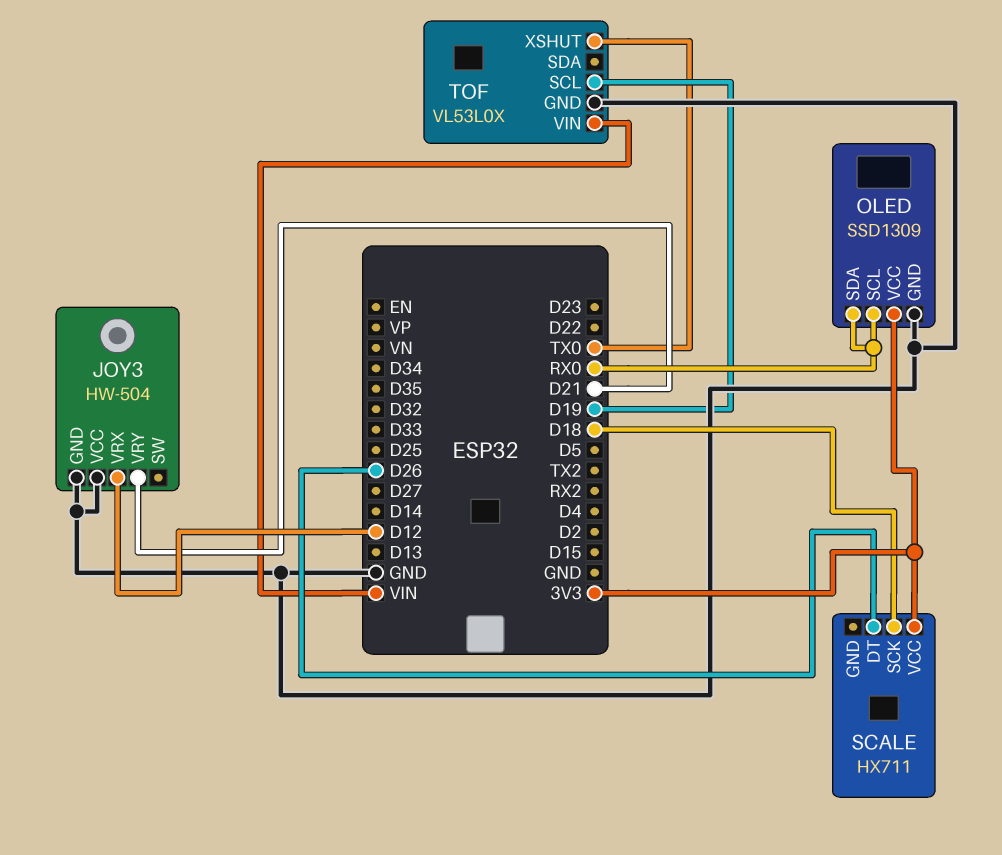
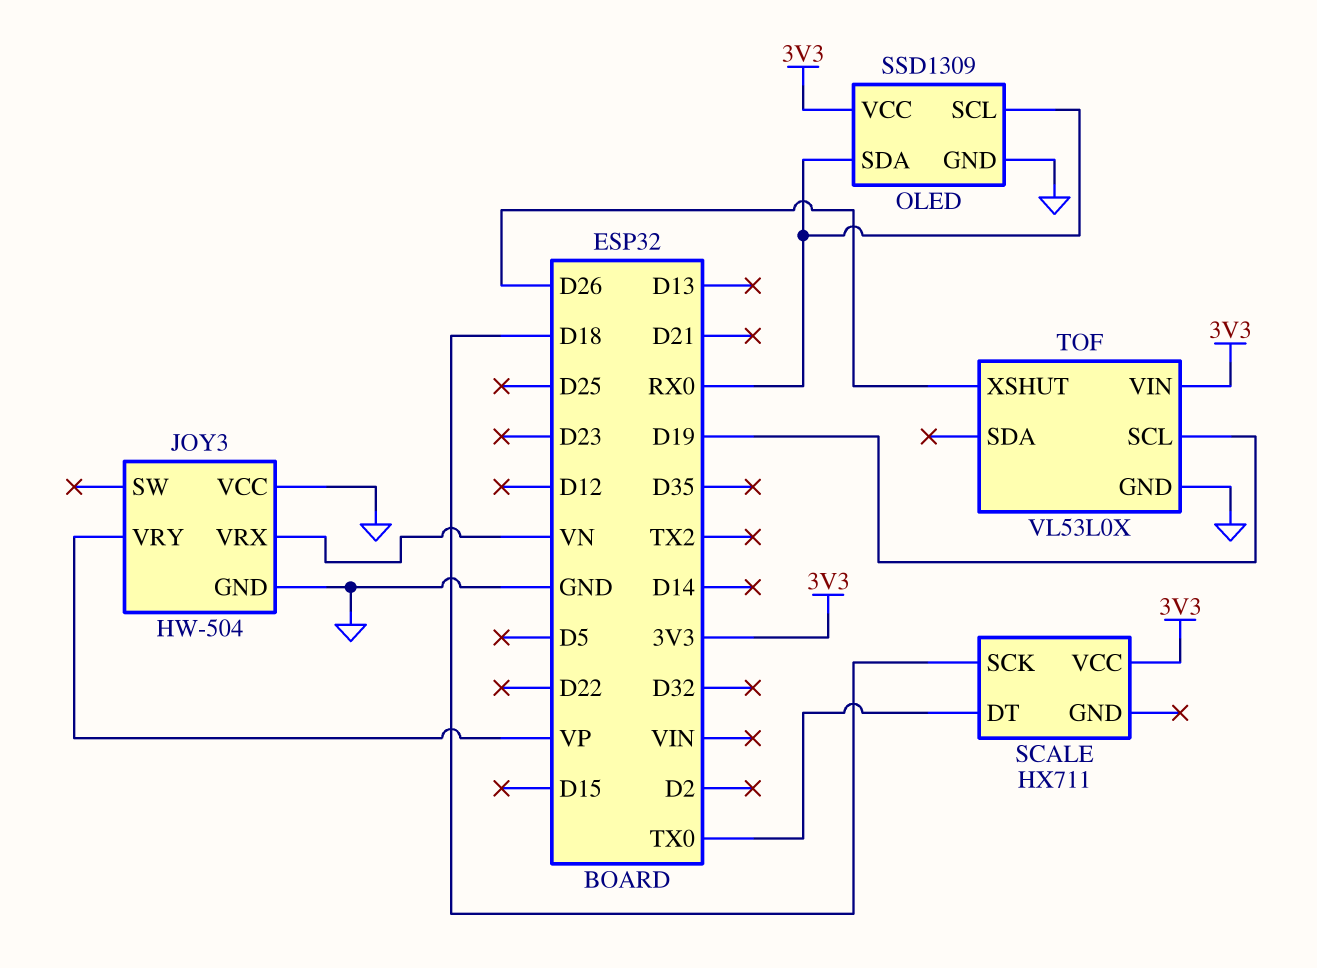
JOY3 pin VRX: D12 -> VN
JOY3 pin VRY: D21 -> VP
SCALE pin DT: D26 -> TX0
TOF pin VIN: VIN -> 3V3
TOF pin XSHUT: TX0 -> D26

